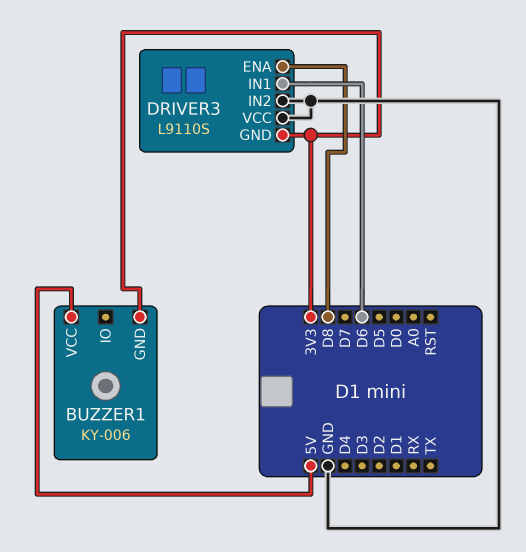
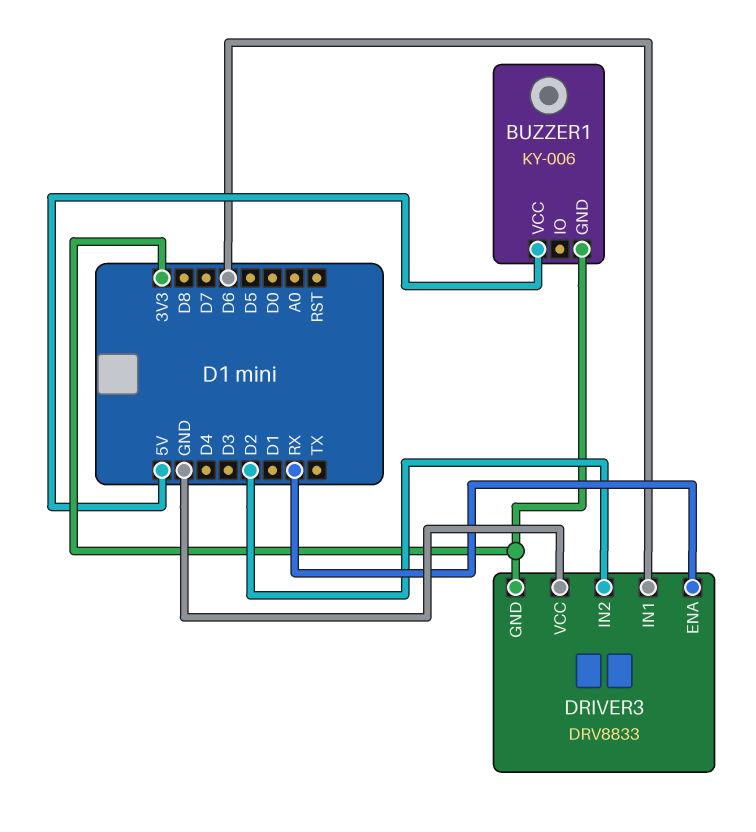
DRIVER3: L9110S -> DRV8833
DRIVER3 pin ENA: D8 -> RX
DRIVER3 pin IN2: GND -> D2

